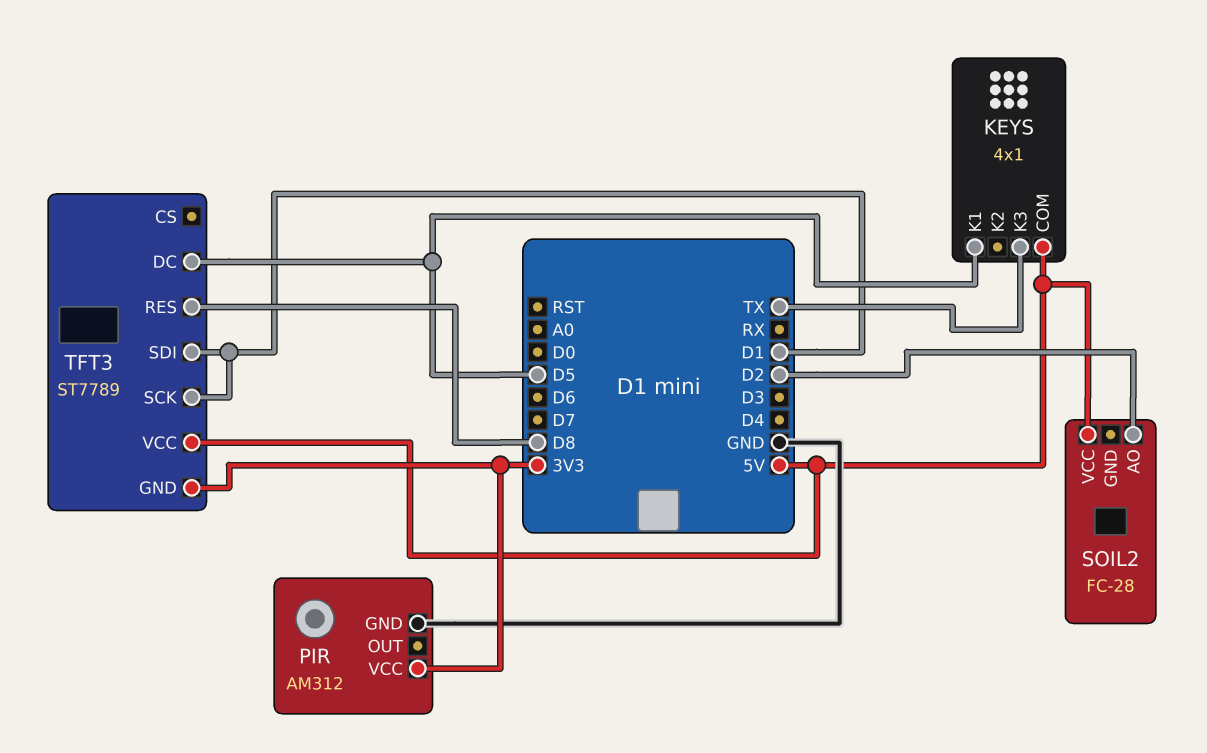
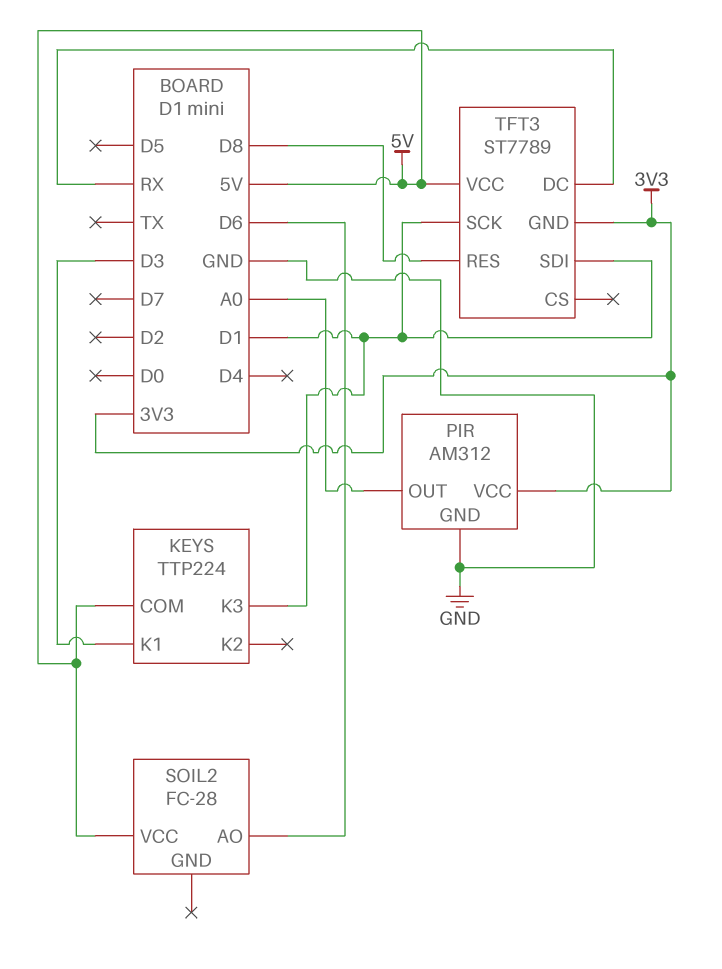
KEYS: 4x1 -> TTP224
KEYS pin K1: D5 -> D3
KEYS pin K3: TX -> D1
PIR pin OUT: none -> A0
SOIL2 pin AO: D2 -> D6
TFT3 pin DC: D5 -> RX

